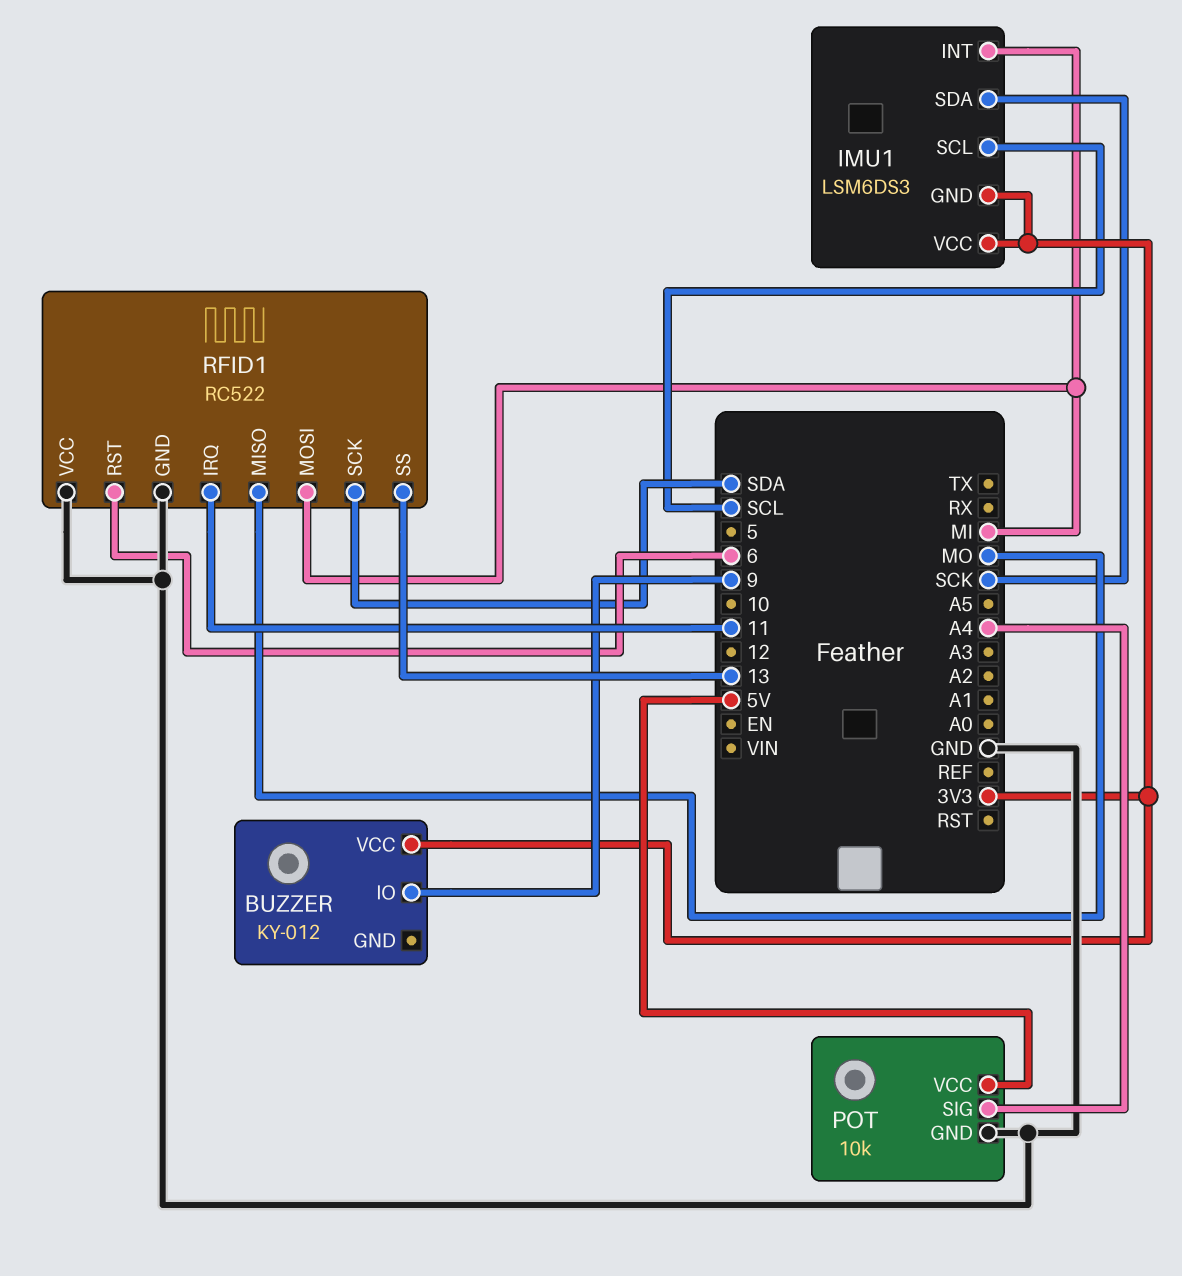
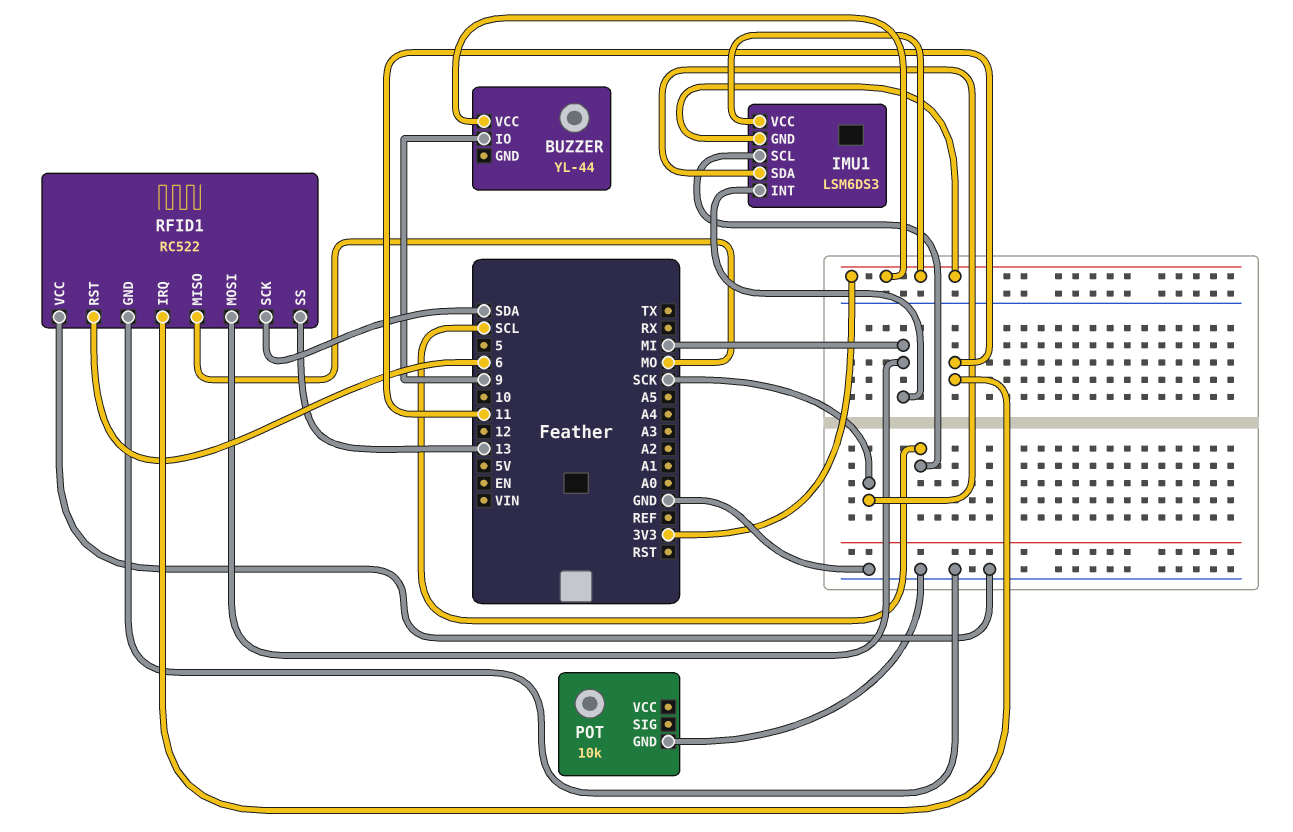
BUZZER: KY-012 -> YL-44
POT pin SIG: A4 -> none
POT pin VCC: 5V -> none

